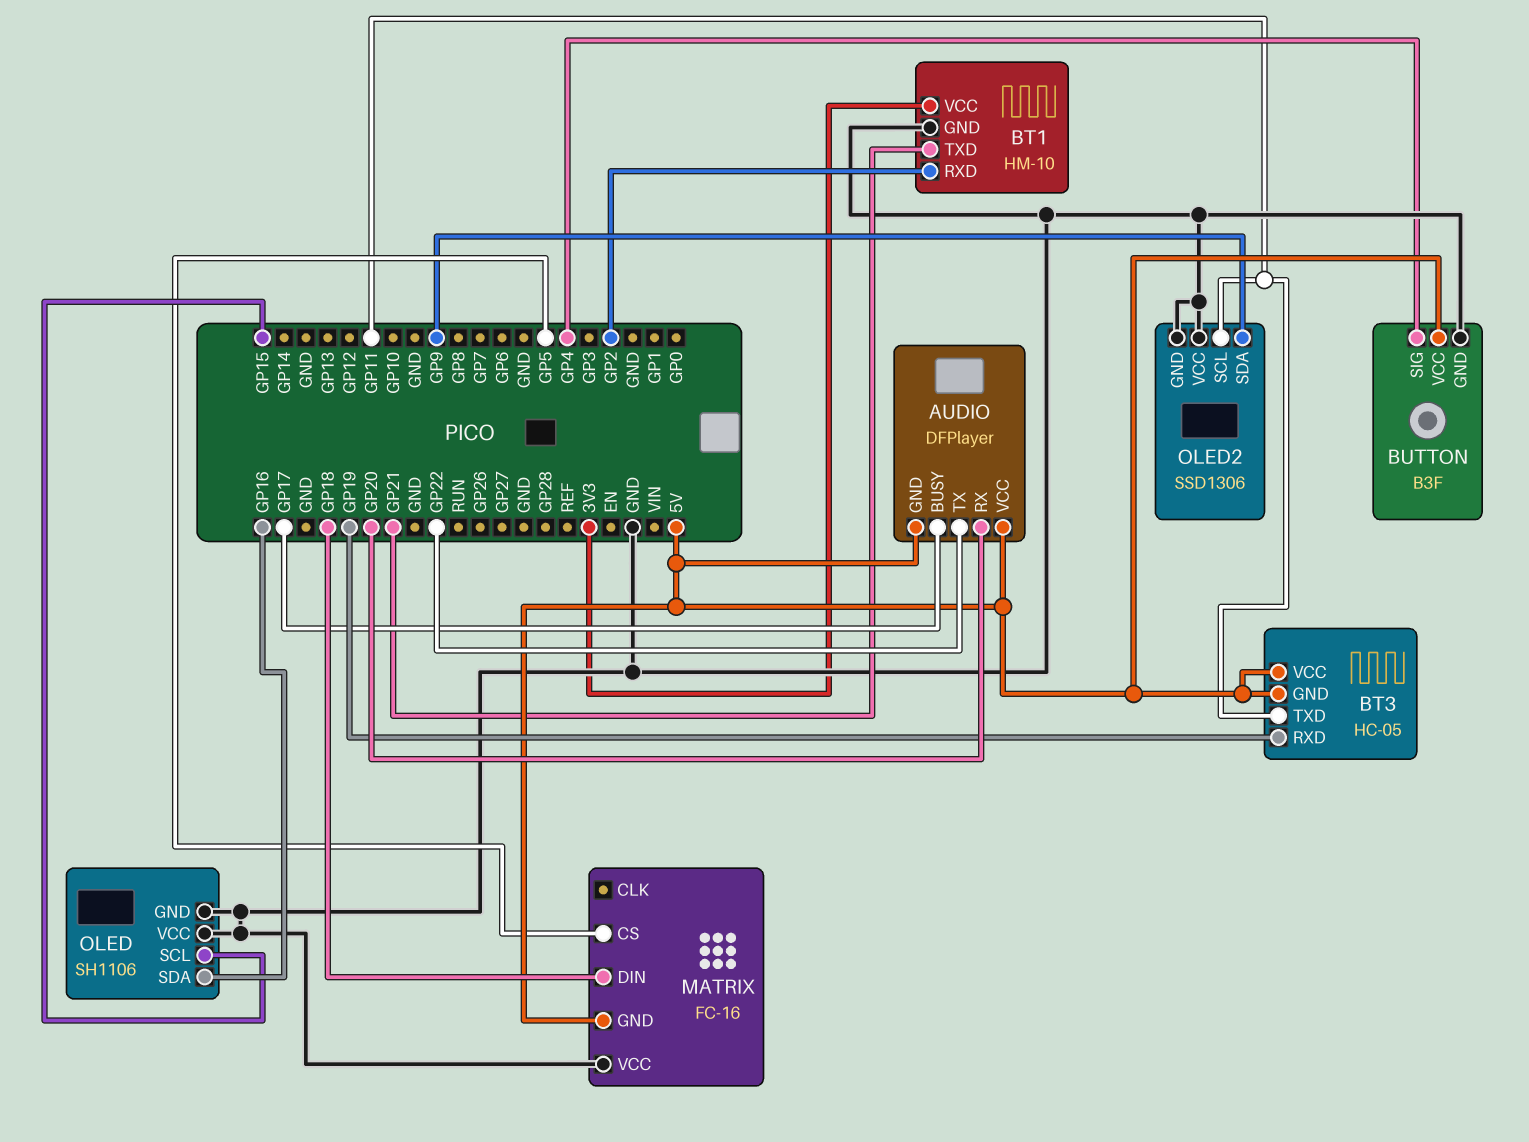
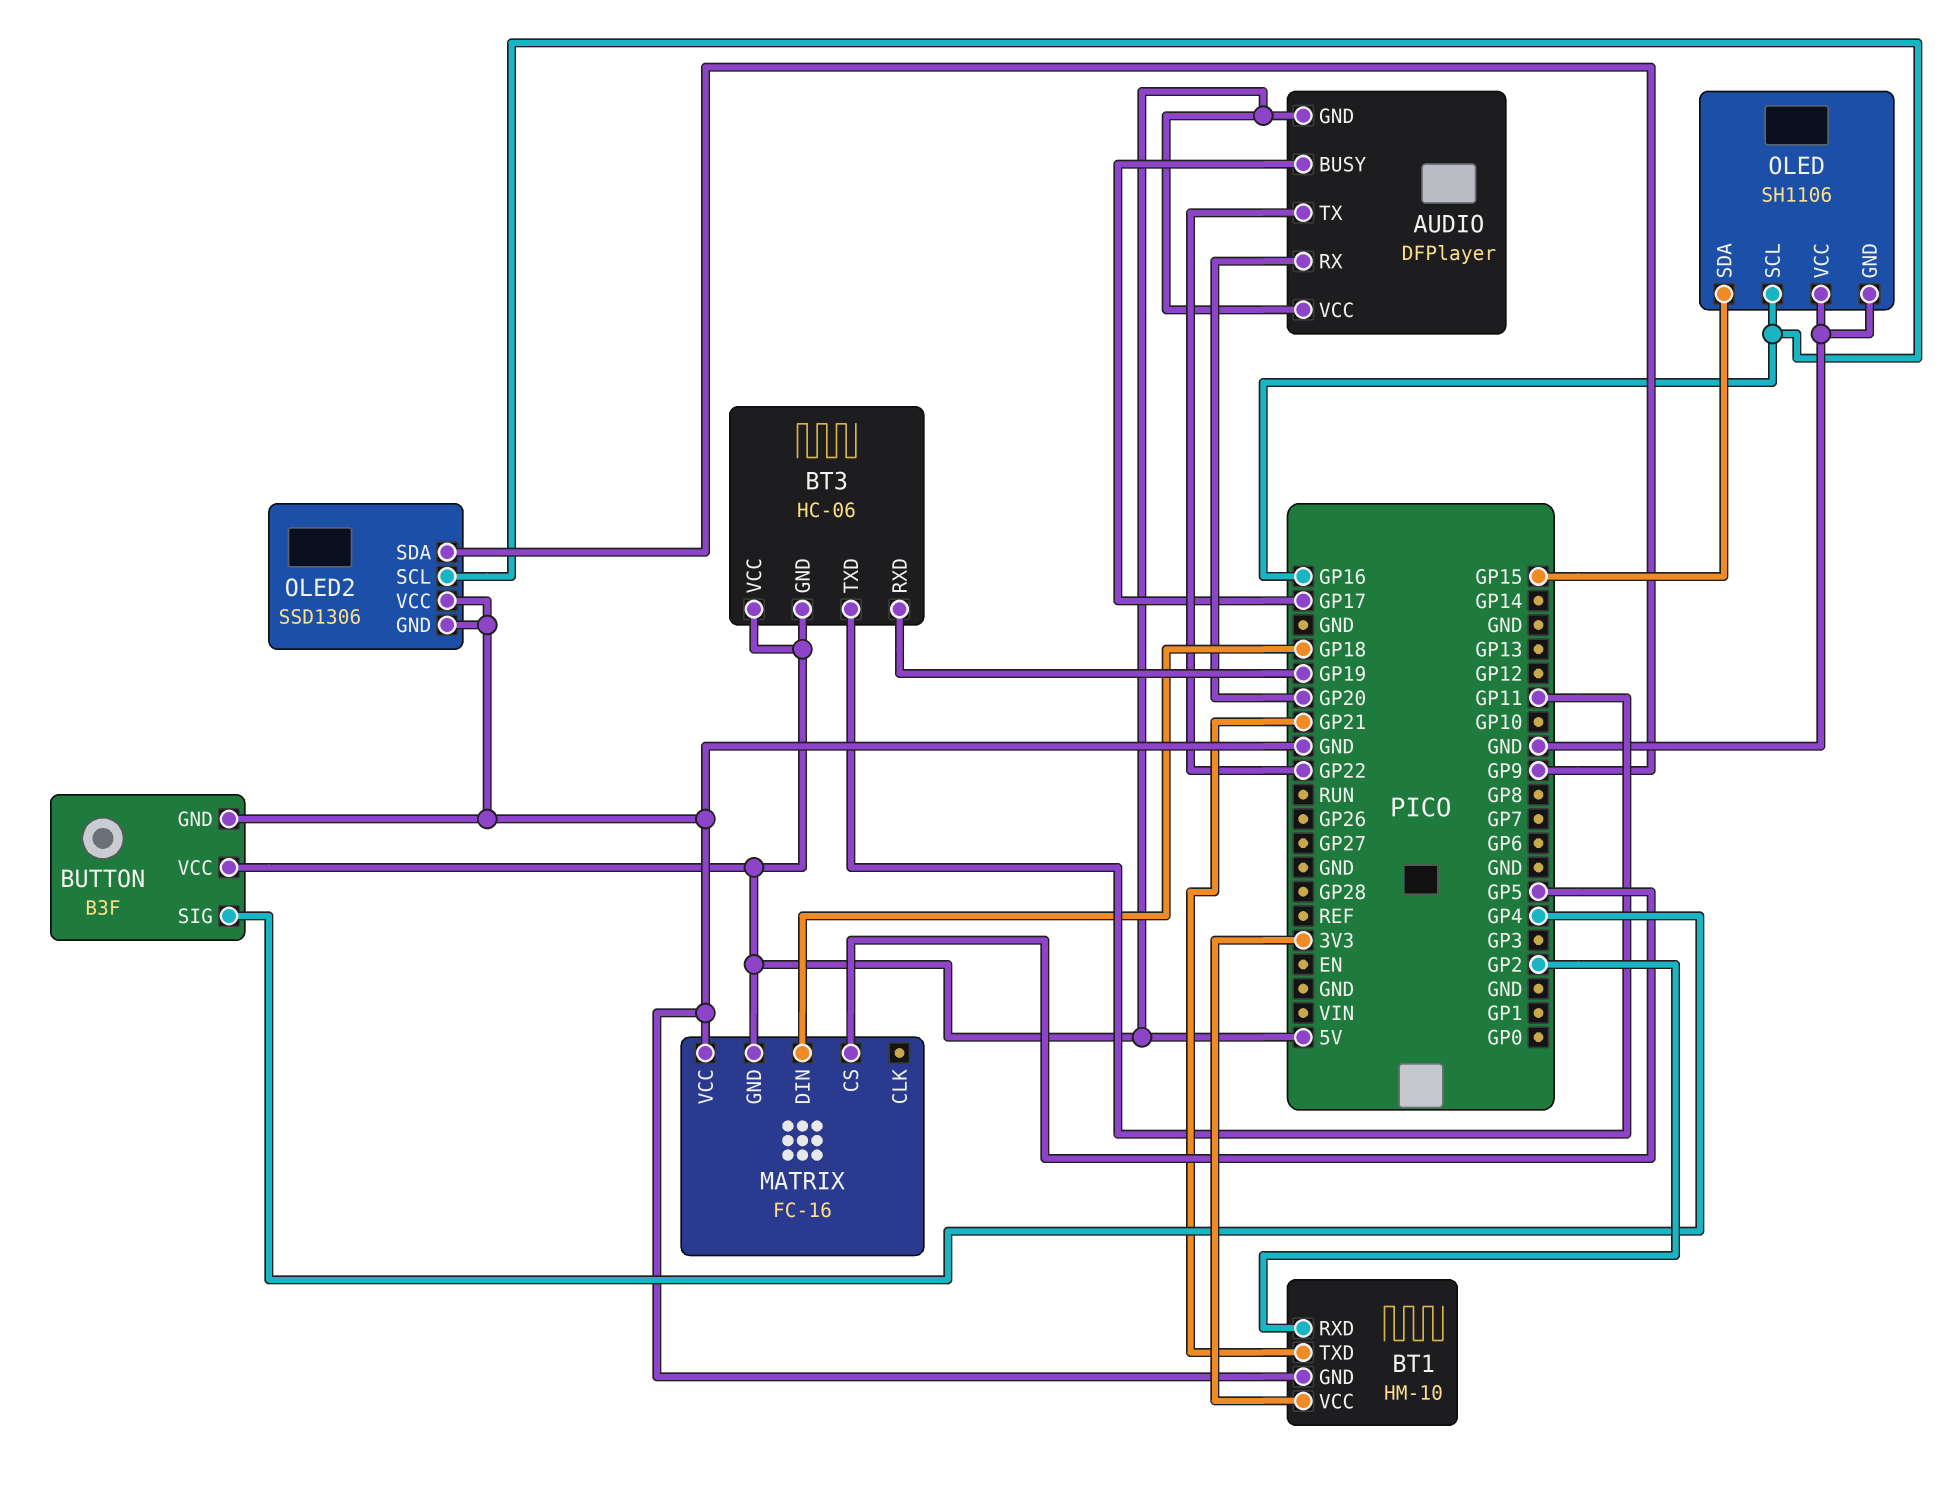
BT3: HC-05 -> HC-06
OLED pin SCL: GP15 -> GP16
OLED pin SDA: GP16 -> GP15
OLED2 pin SCL: GP11 -> GP16

